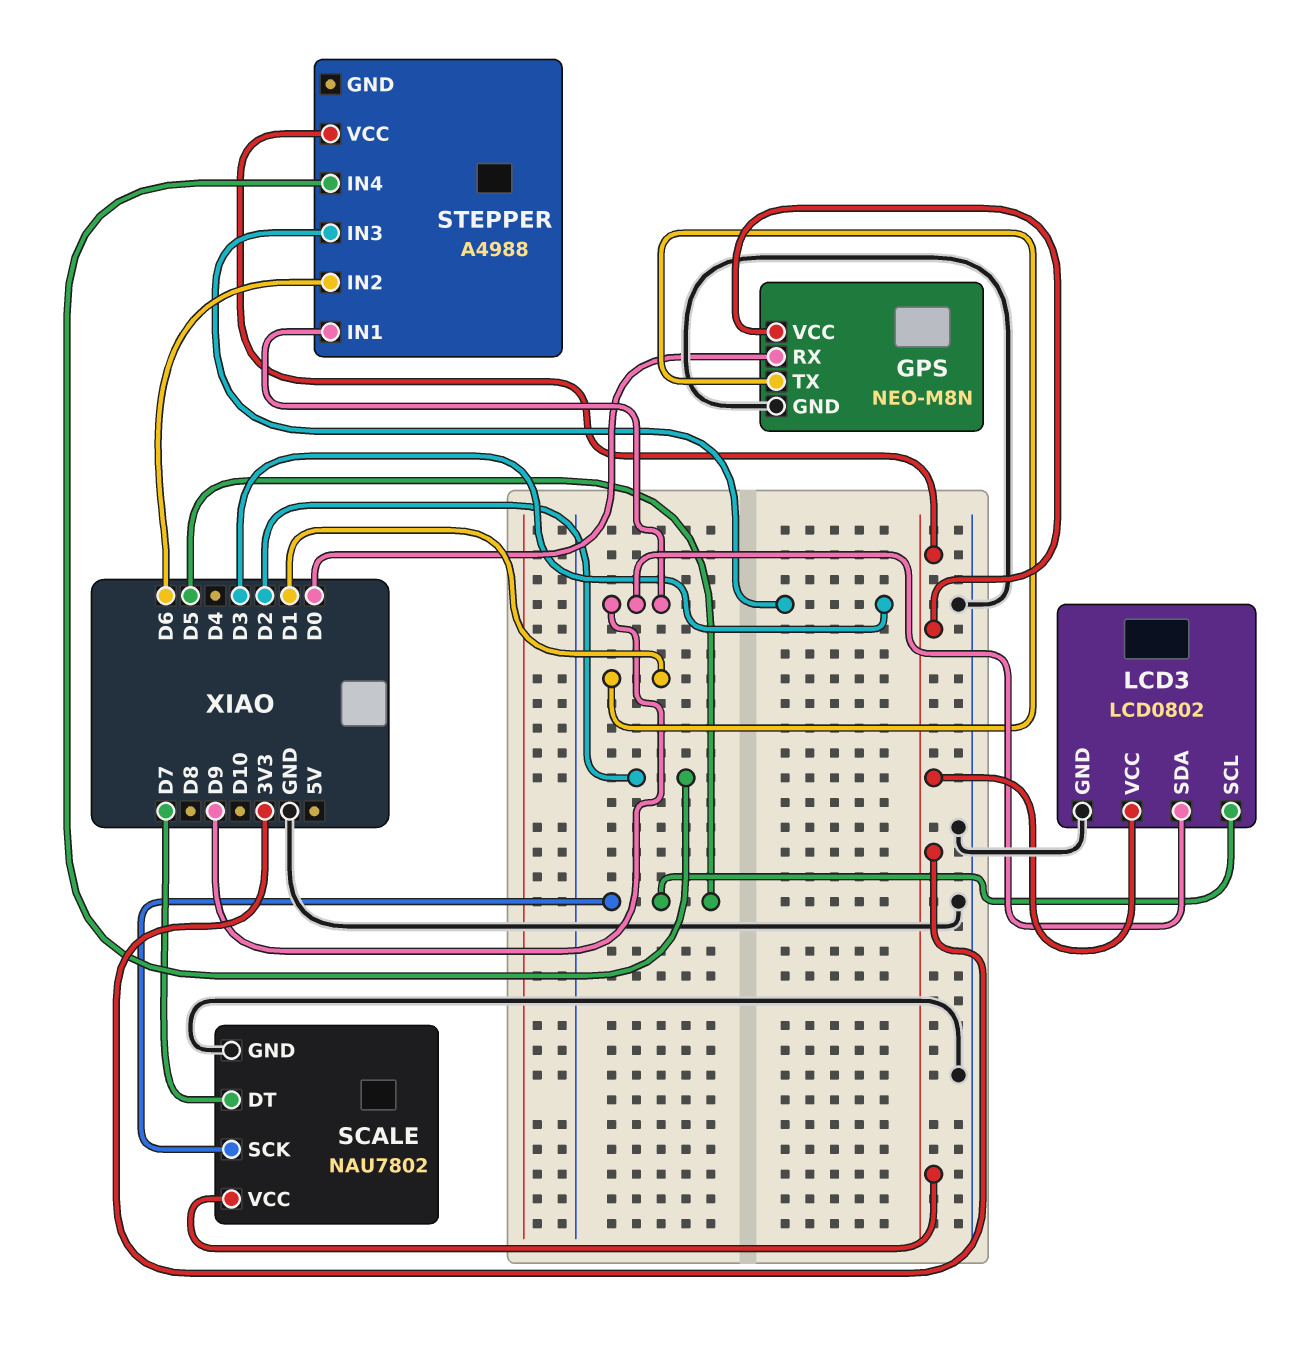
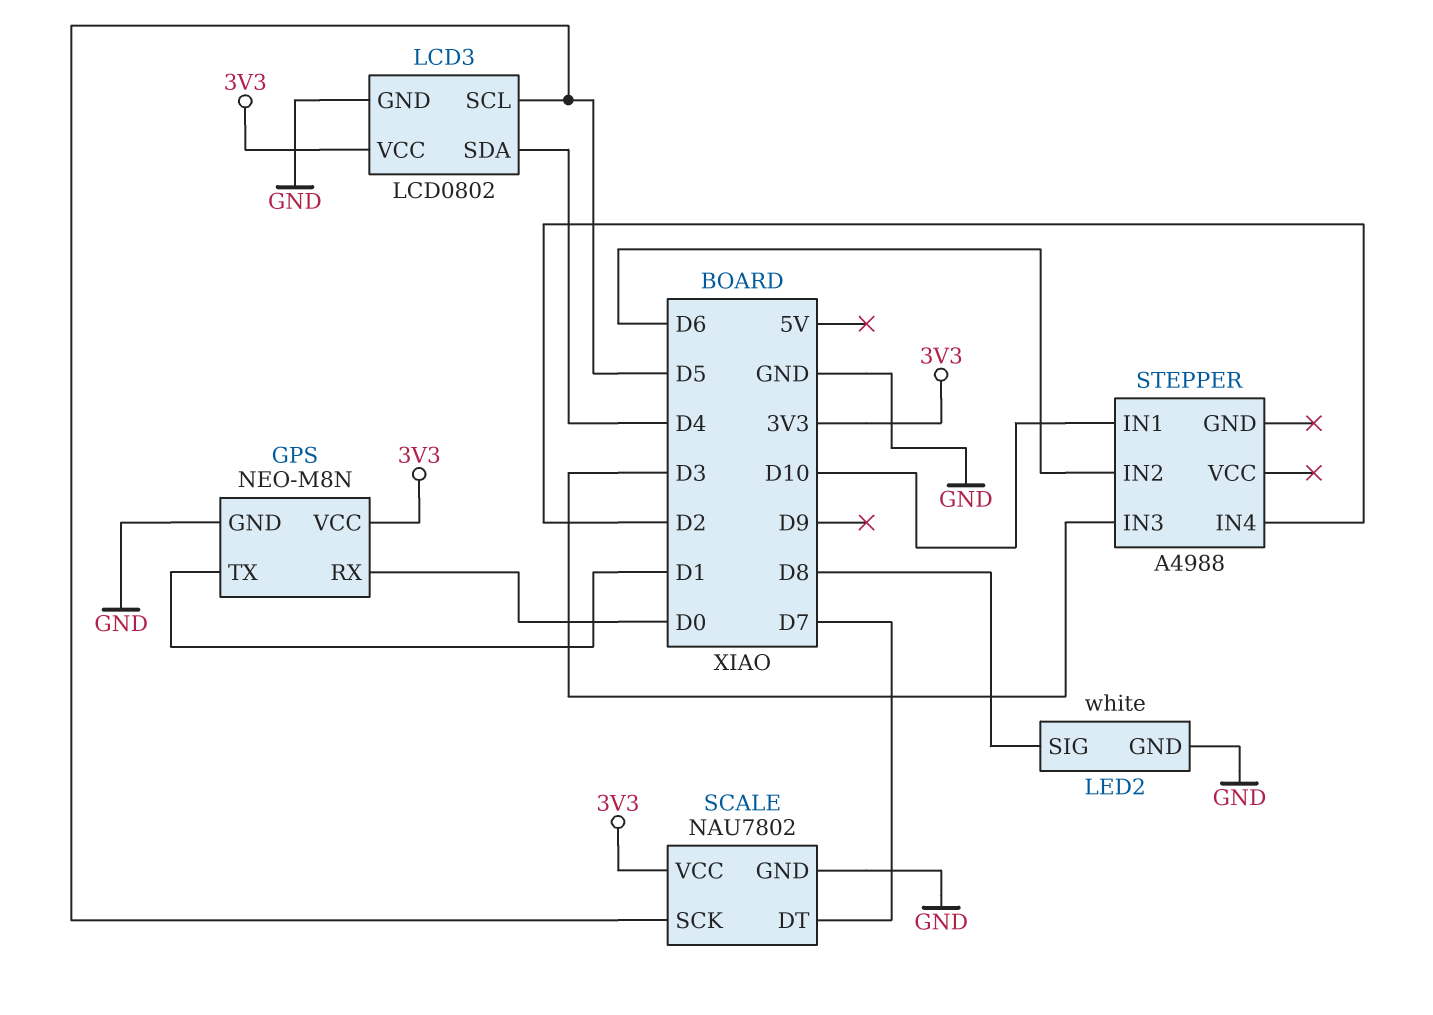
LCD3 pin SDA: D9 -> D4
LED2: none -> white
LED2 pin GND: none -> GND
LED2 pin SIG: none -> D8
STEPPER pin IN1: D9 -> D10
STEPPER pin VCC: 3V3 -> none

